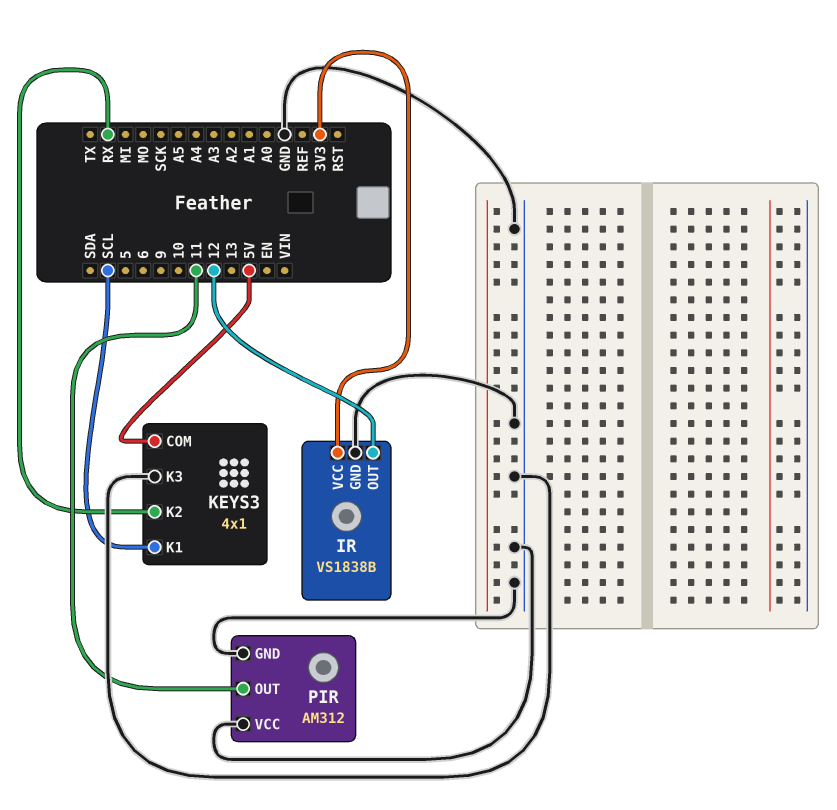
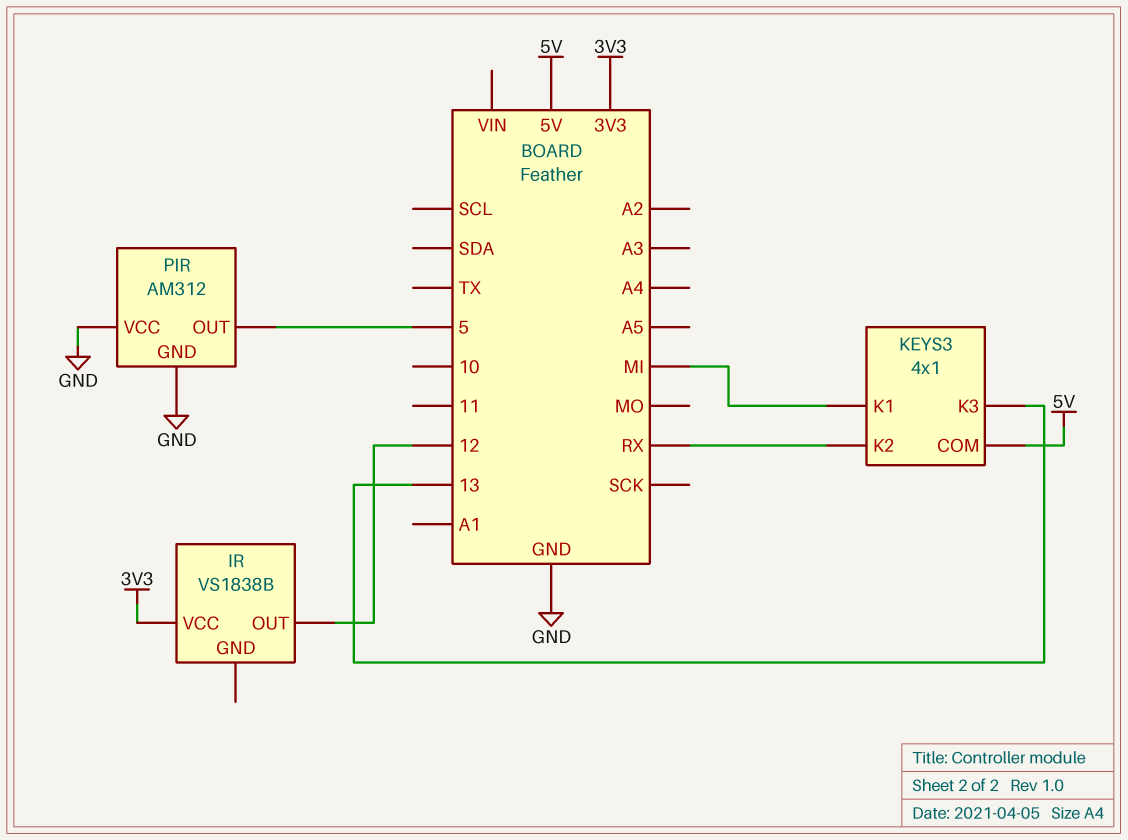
IR pin GND: GND -> none
KEYS3 pin K1: SCL -> MI
KEYS3 pin K3: GND -> 13
PIR pin OUT: 11 -> 5

